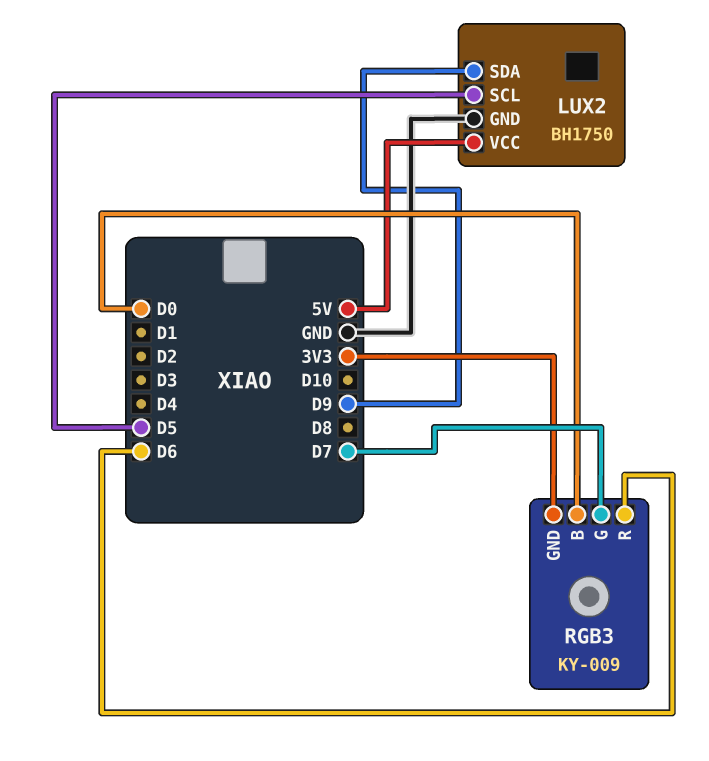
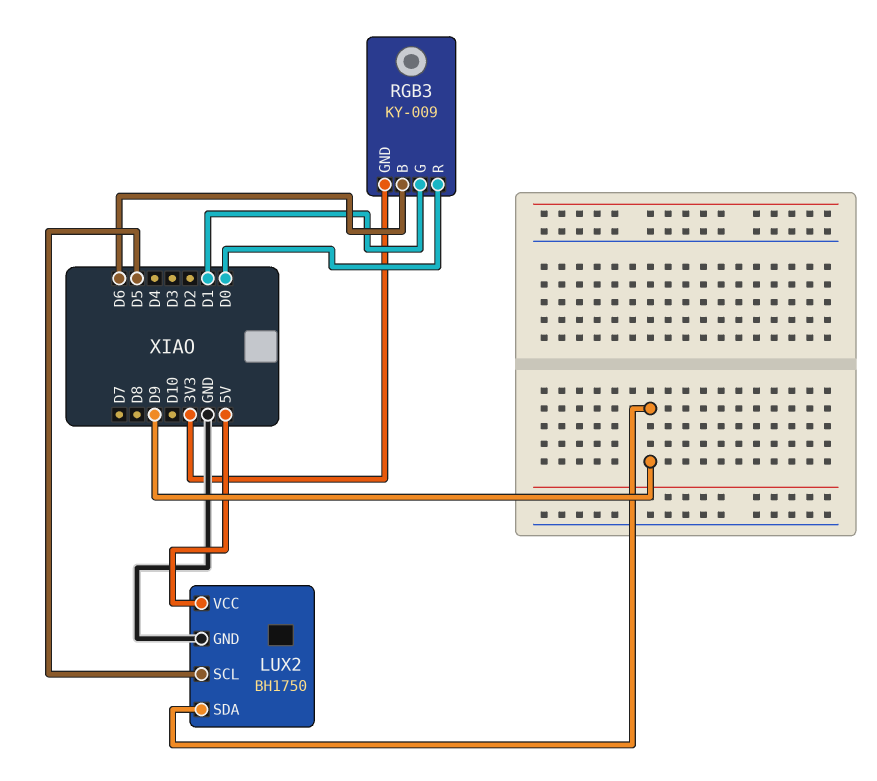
RGB3 pin B: D0 -> D6
RGB3 pin G: D7 -> D1
RGB3 pin R: D6 -> D0

